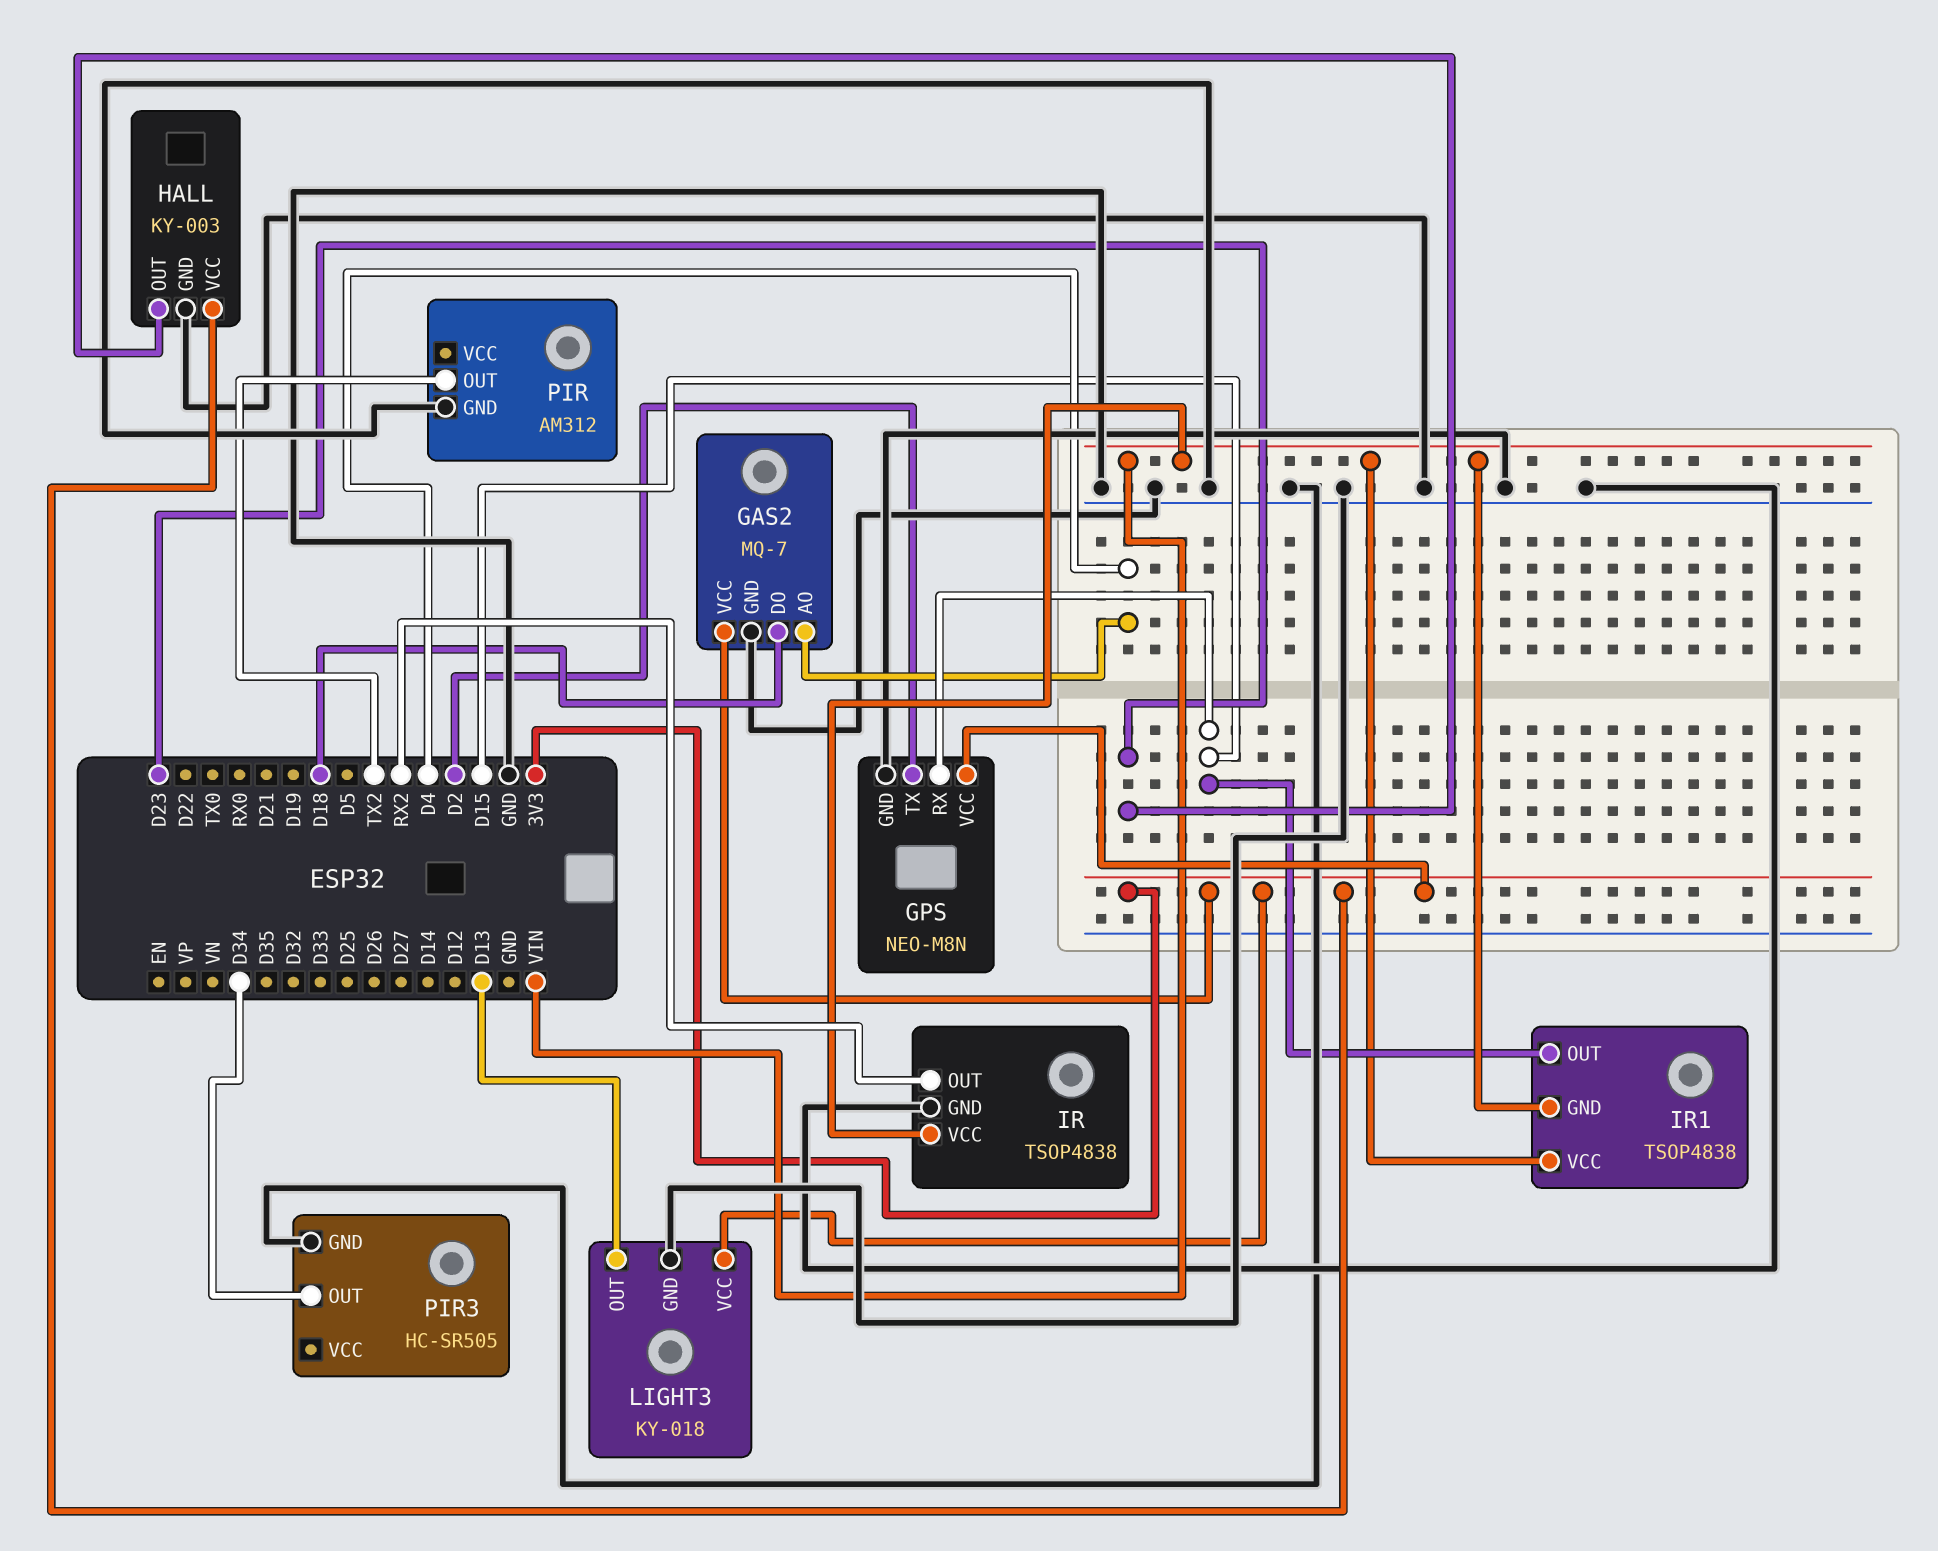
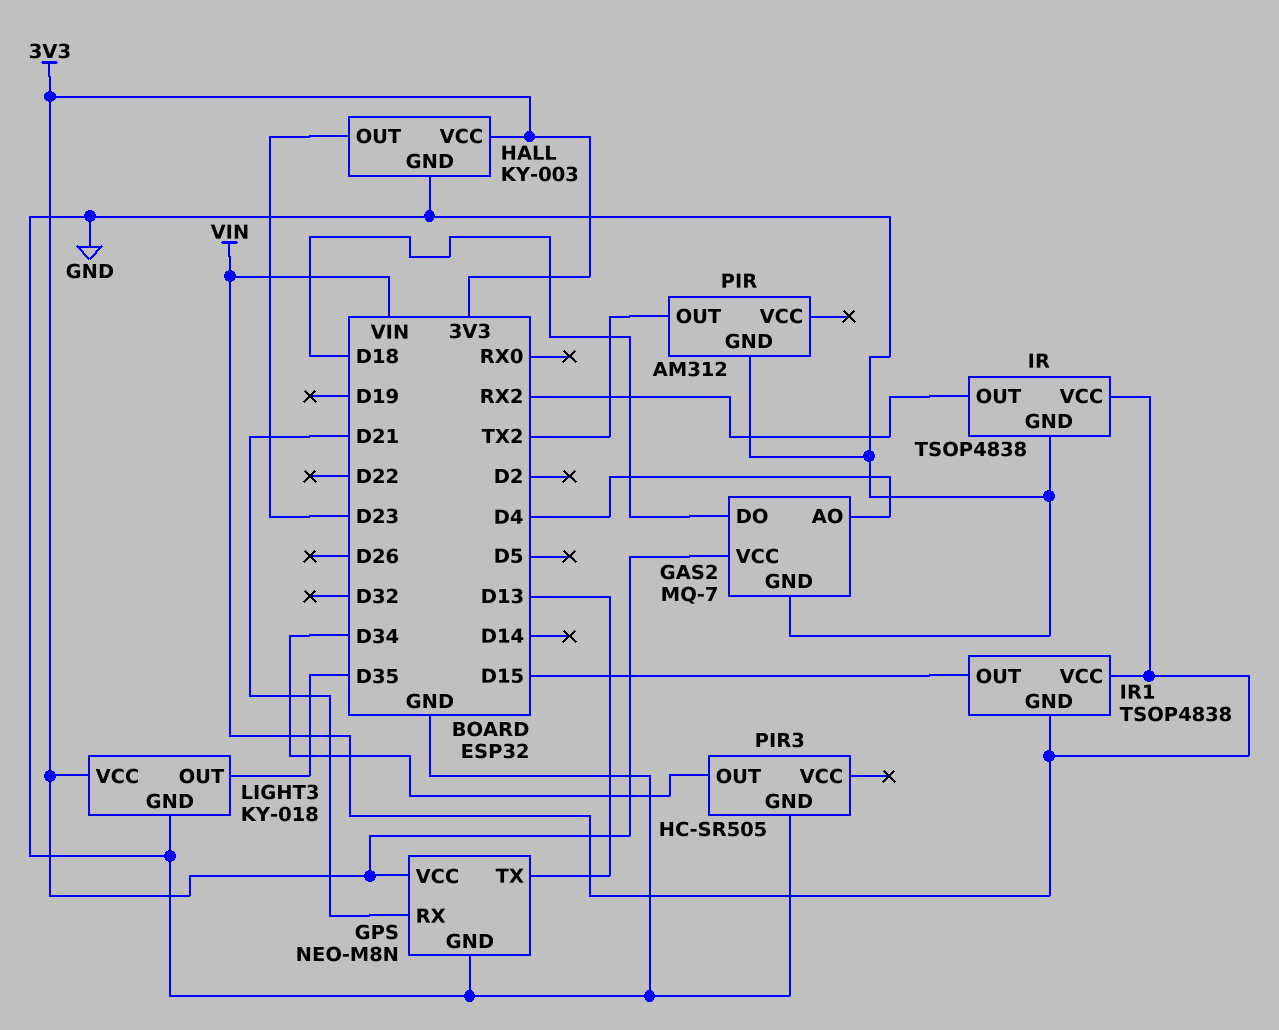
GPS pin RX: D15 -> D21
GPS pin TX: D2 -> D13
LIGHT3 pin OUT: D13 -> D35

